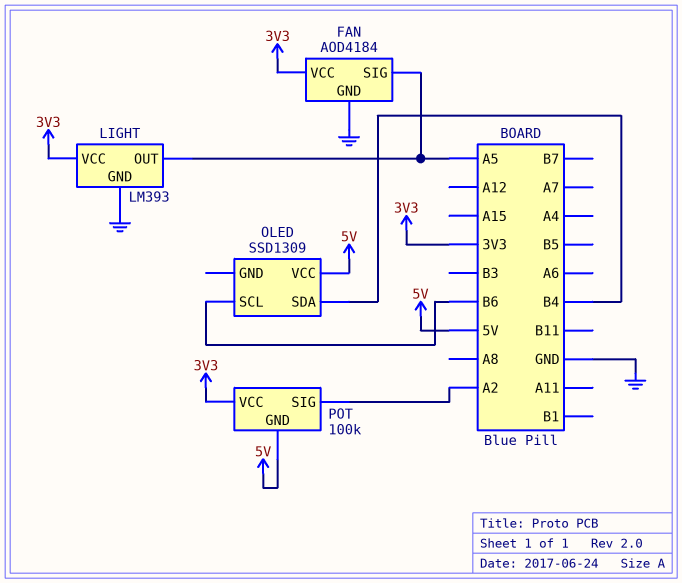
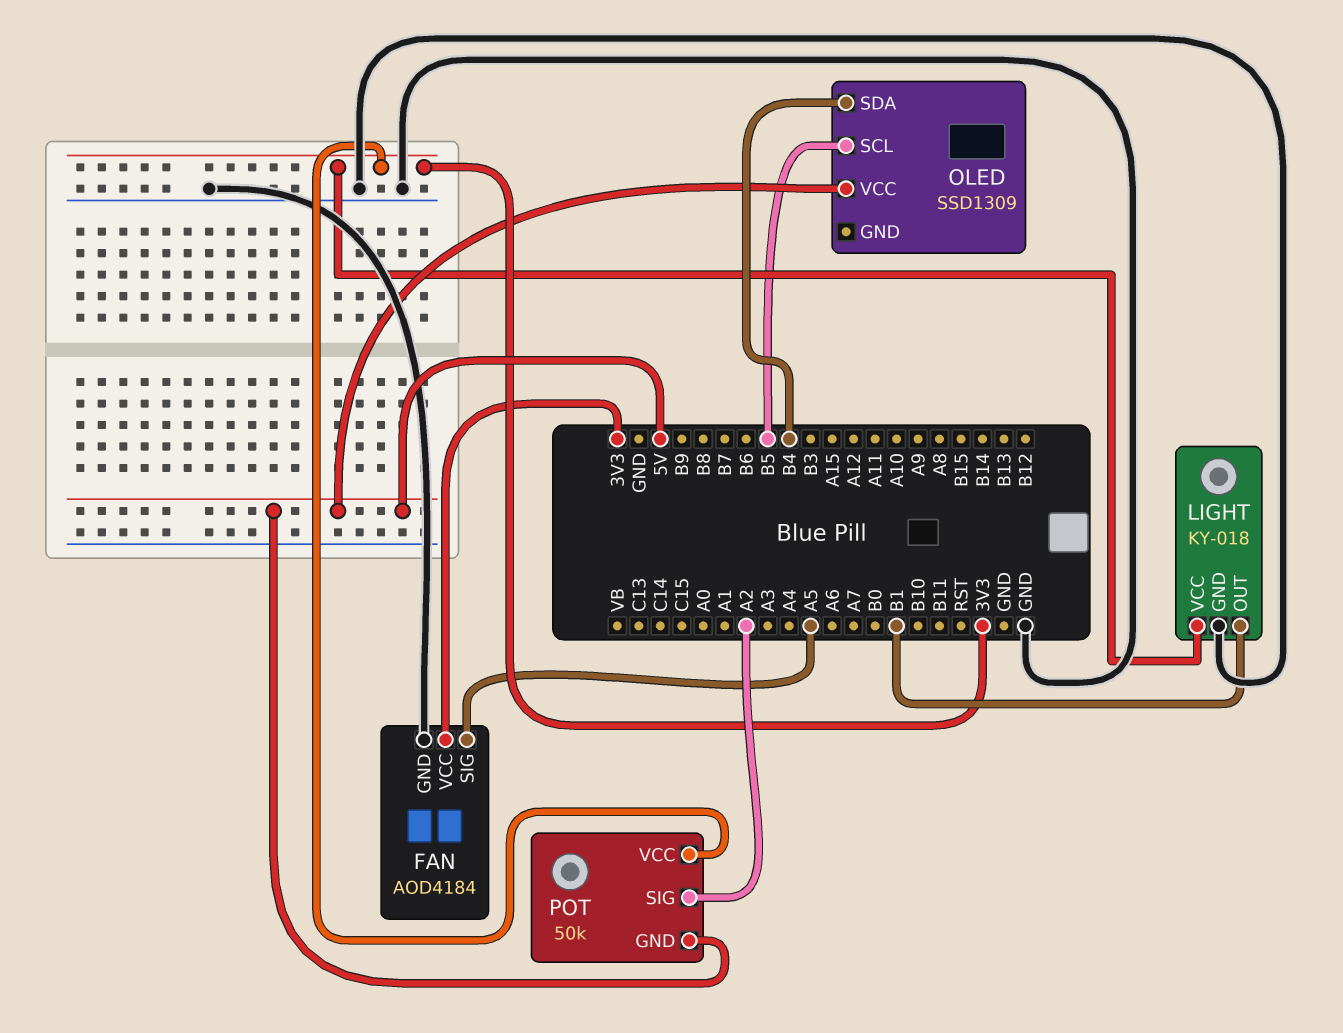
LIGHT: LM393 -> KY-018
LIGHT pin OUT: A5 -> B1
OLED pin SCL: B6 -> B5
POT: 100k -> 50k

